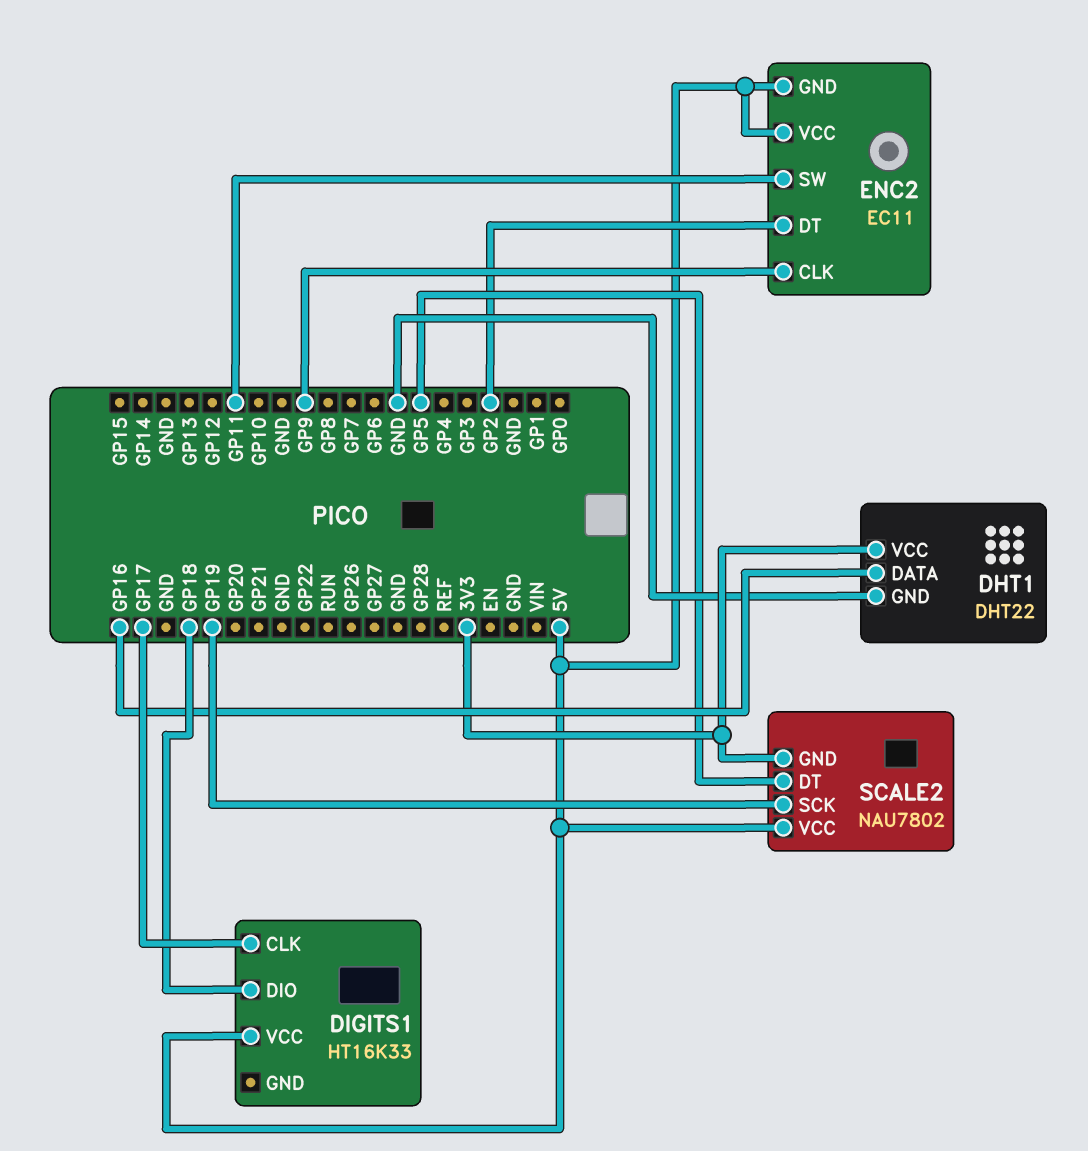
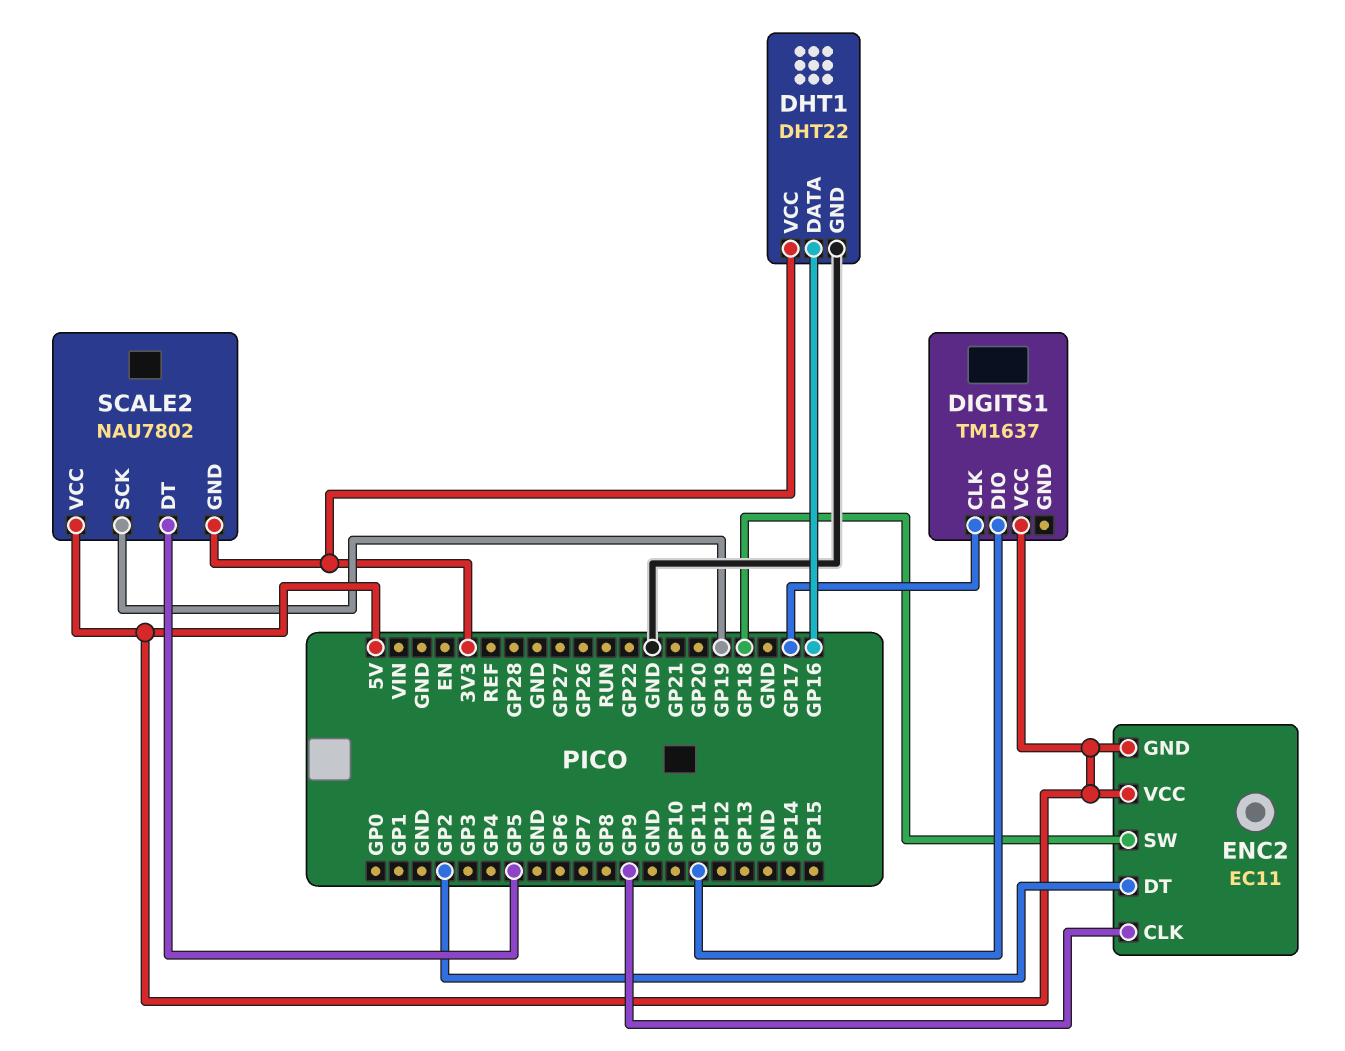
DIGITS1: HT16K33 -> TM1637
DIGITS1 pin DIO: GP18 -> GP11
ENC2 pin SW: GP11 -> GP18

